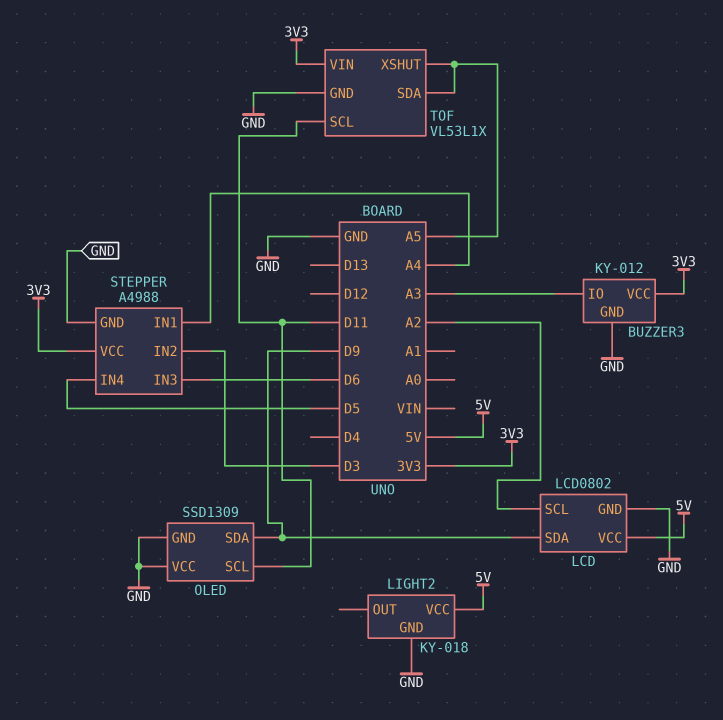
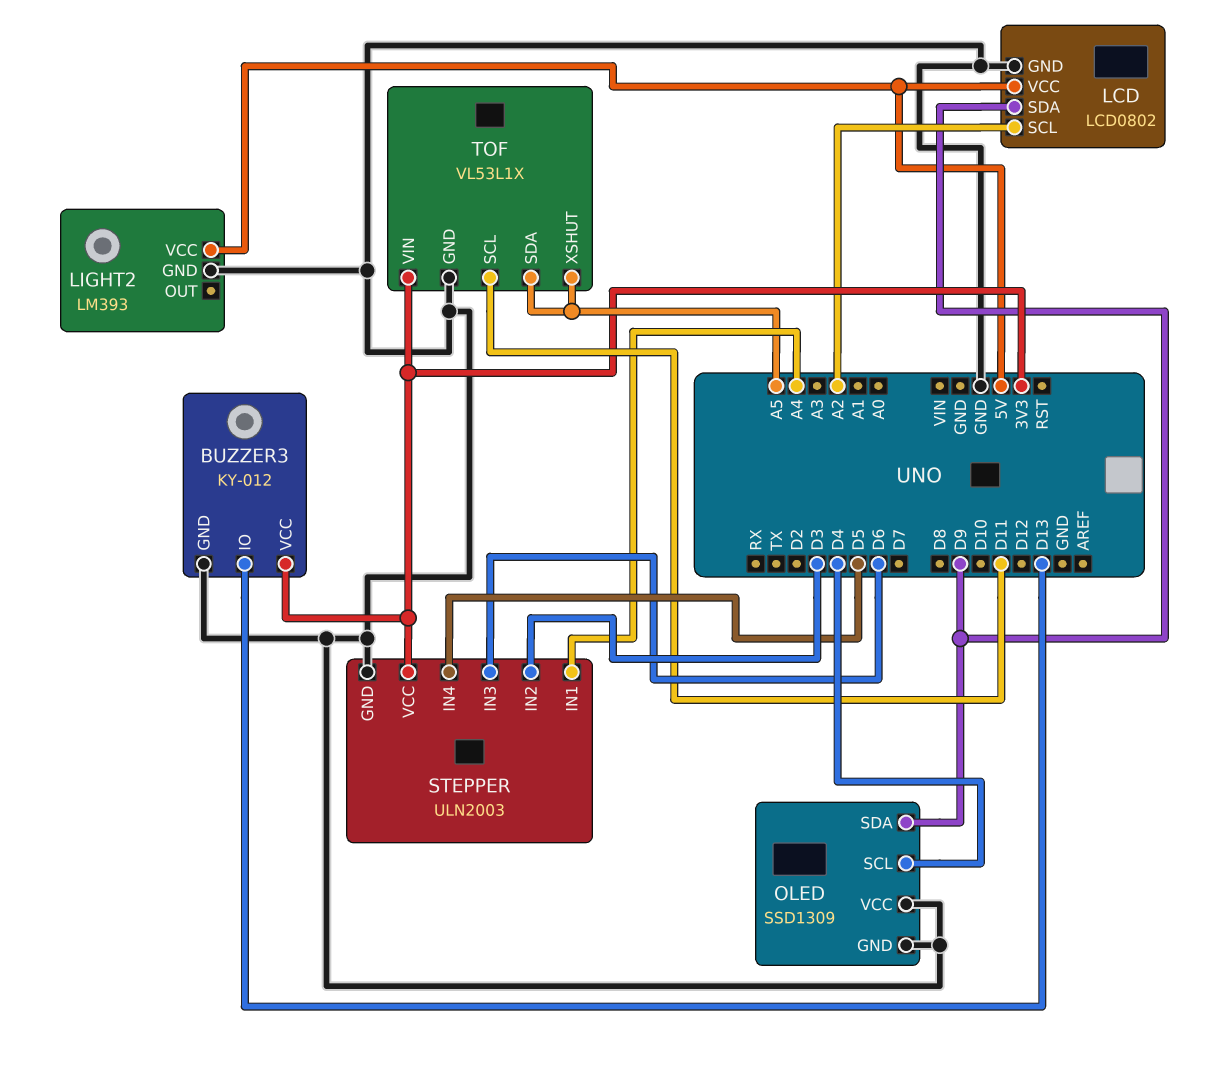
BUZZER3 pin IO: A3 -> D13
LIGHT2: KY-018 -> LM393
OLED pin SCL: D11 -> D4
STEPPER: A4988 -> ULN2003

